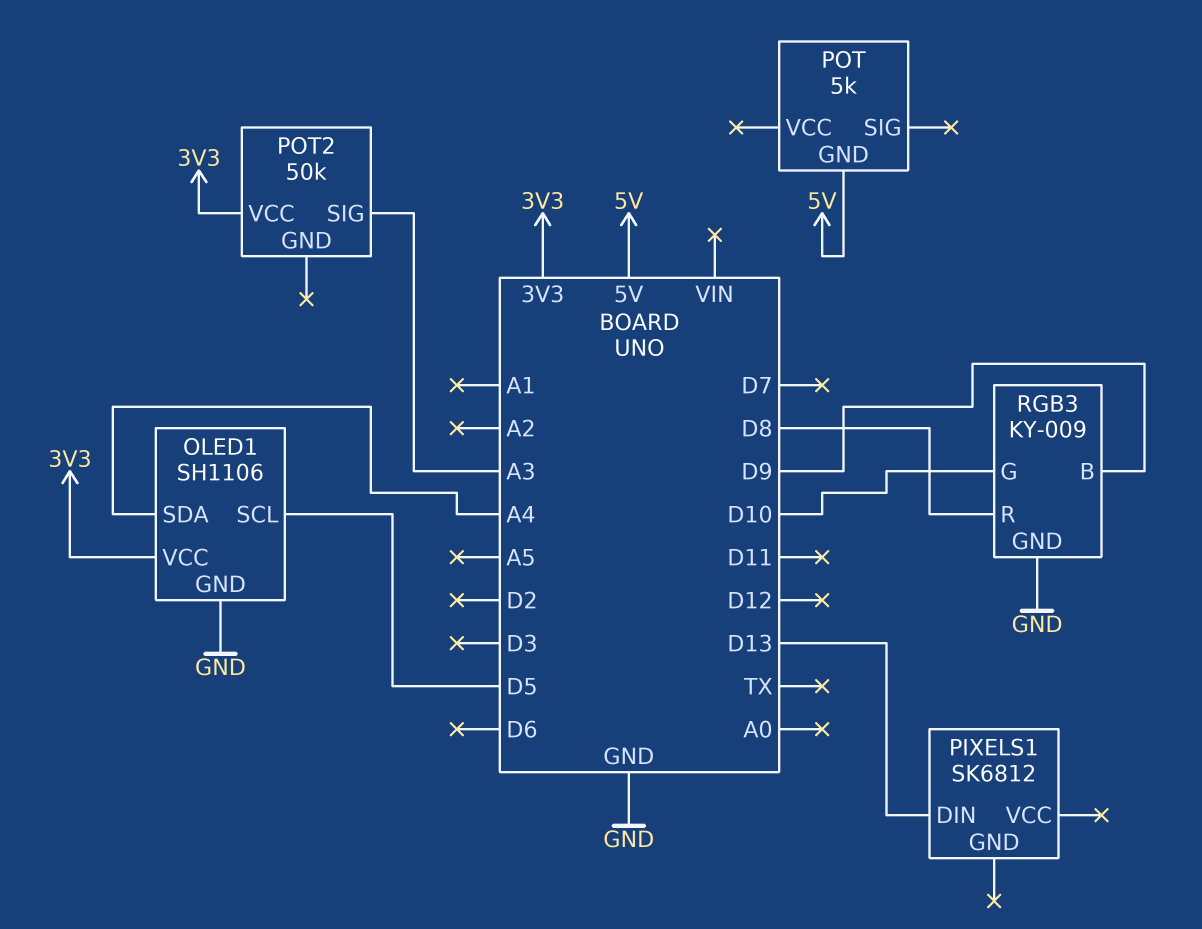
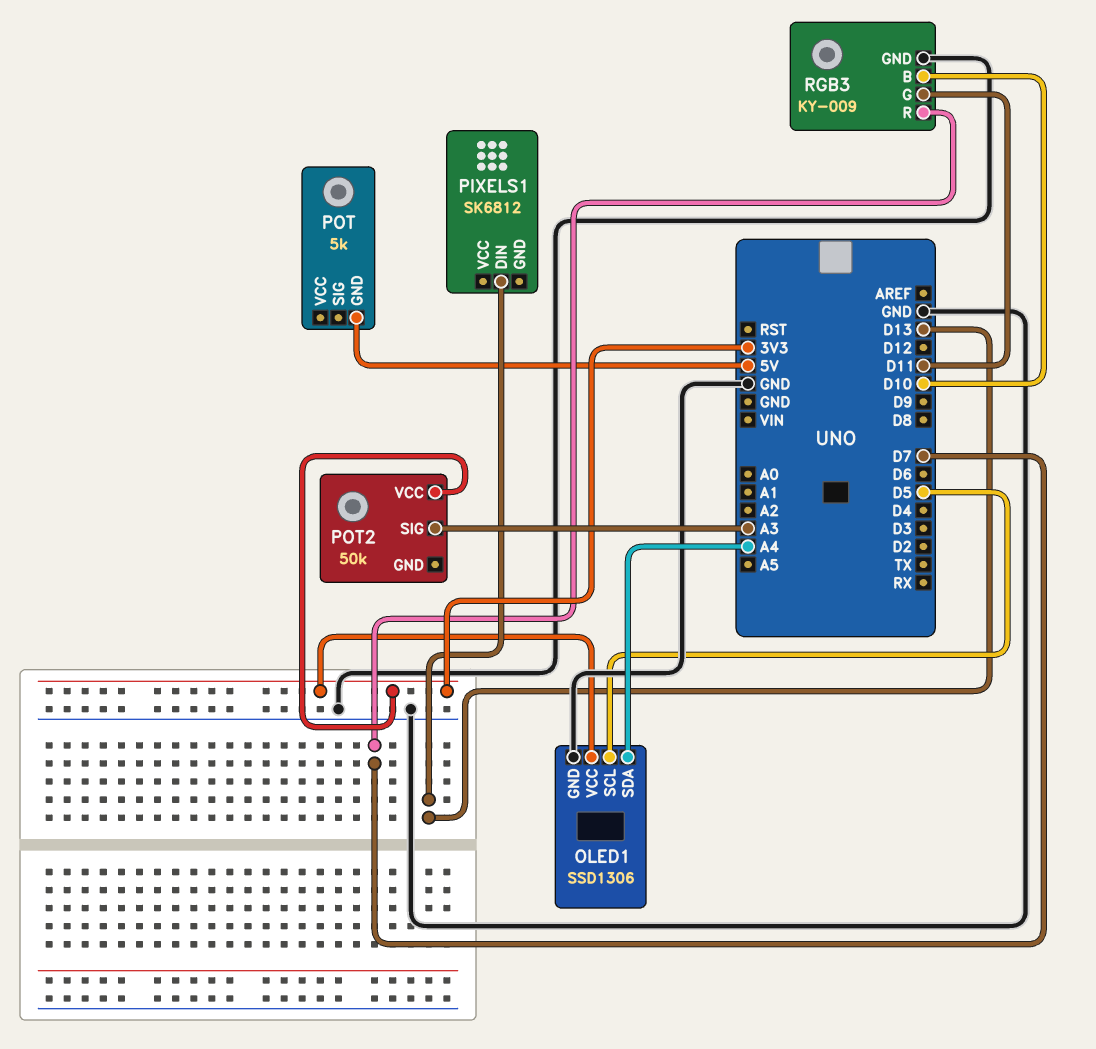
OLED1: SH1106 -> SSD1306
RGB3 pin B: D9 -> D10
RGB3 pin G: D10 -> D11
RGB3 pin R: D8 -> D7

